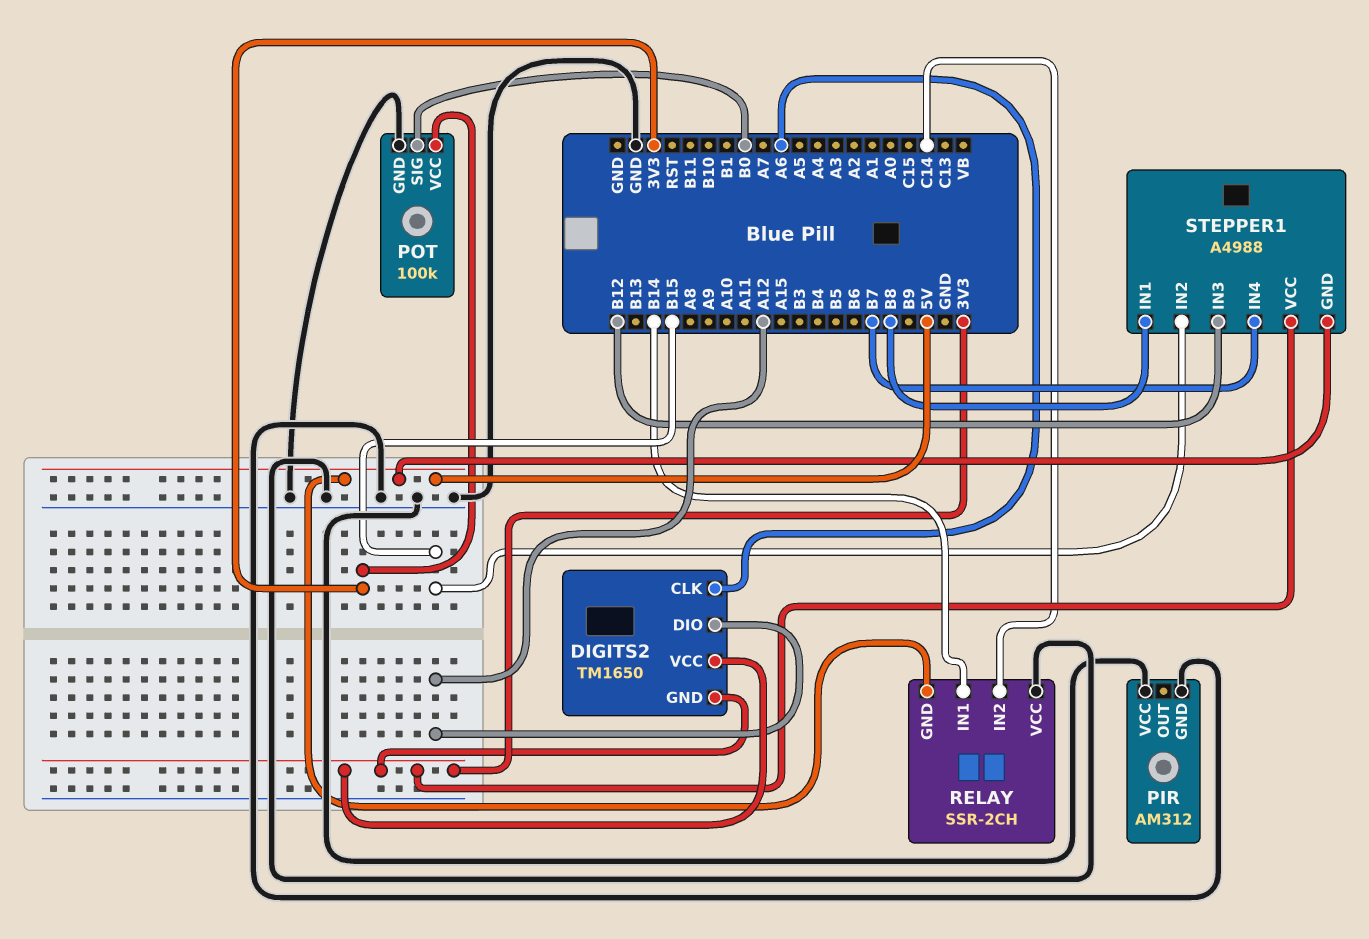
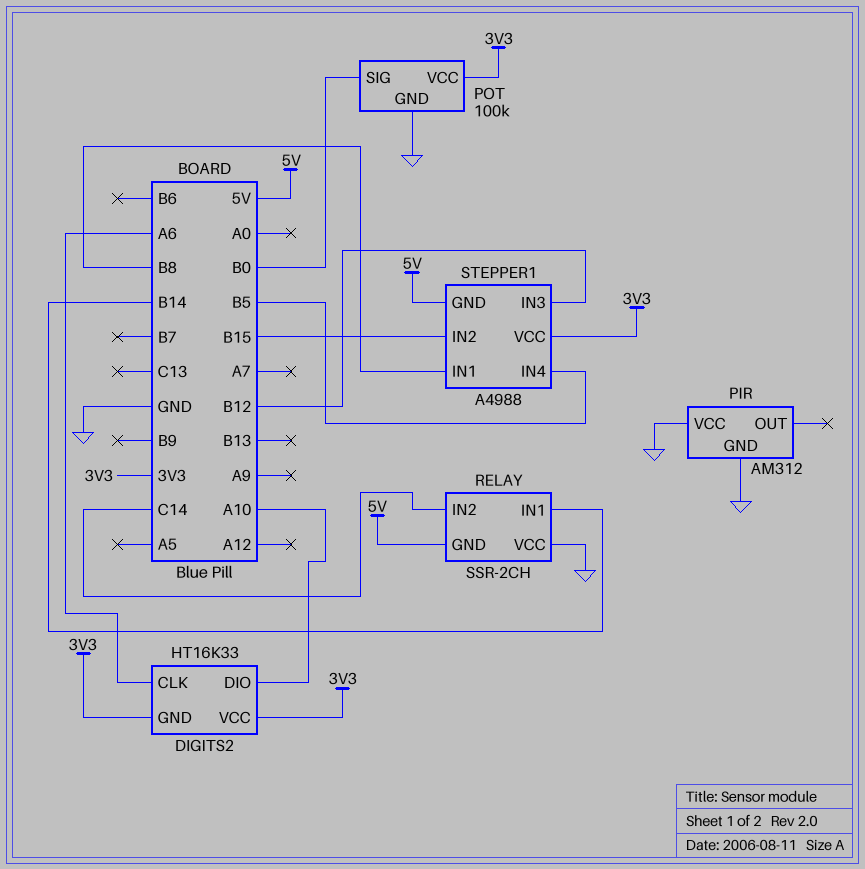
DIGITS2: TM1650 -> HT16K33
DIGITS2 pin DIO: A12 -> A10
STEPPER1 pin IN4: B7 -> B5

